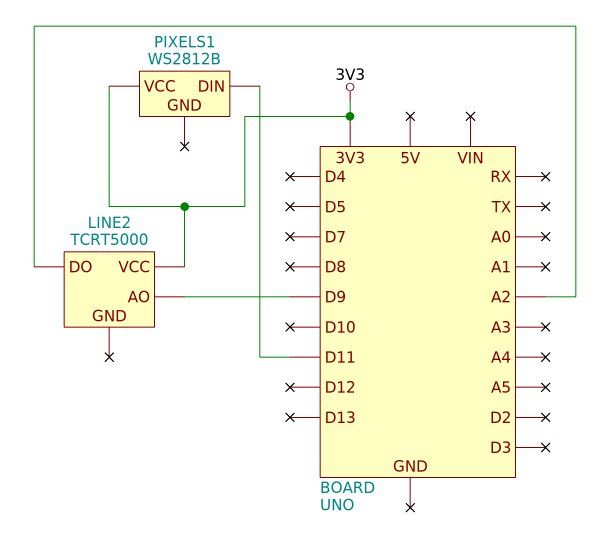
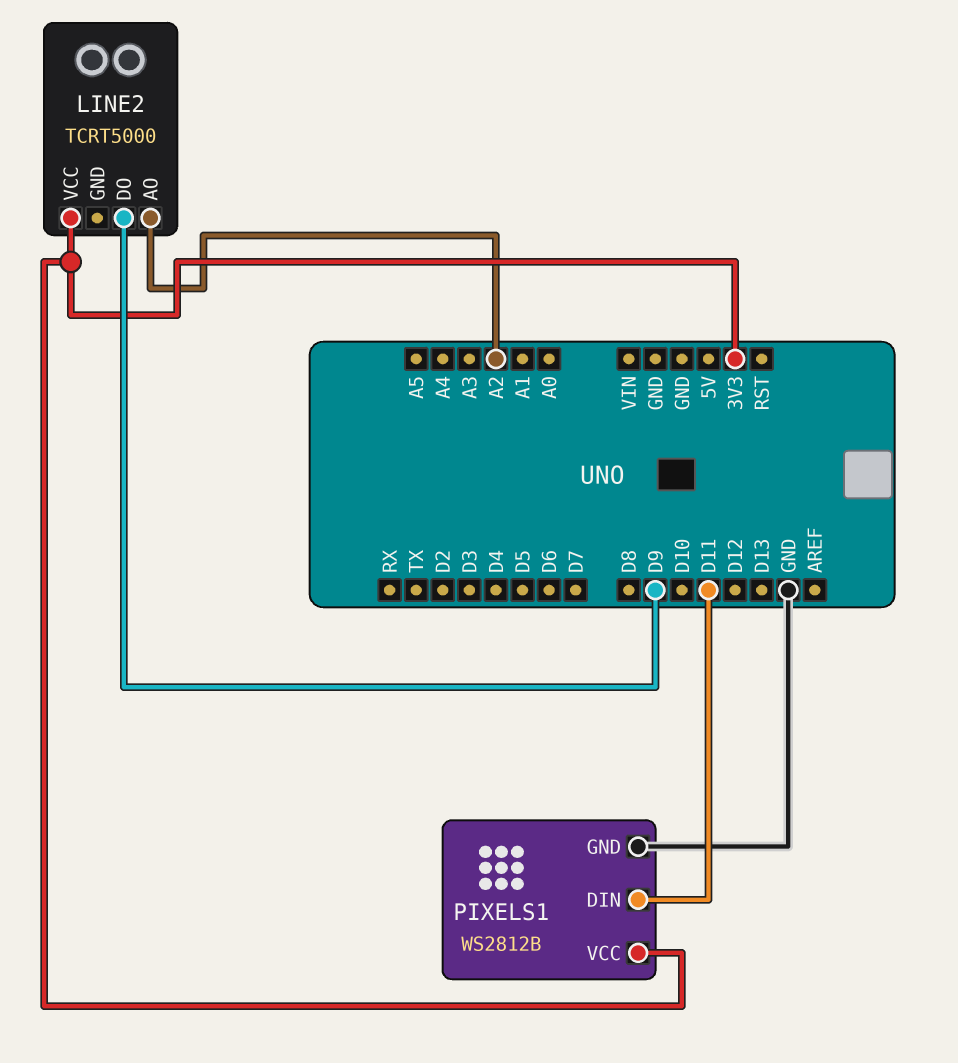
LINE2 pin AO: D9 -> A2
LINE2 pin DO: A2 -> D9
PIXELS1 pin GND: none -> GND

